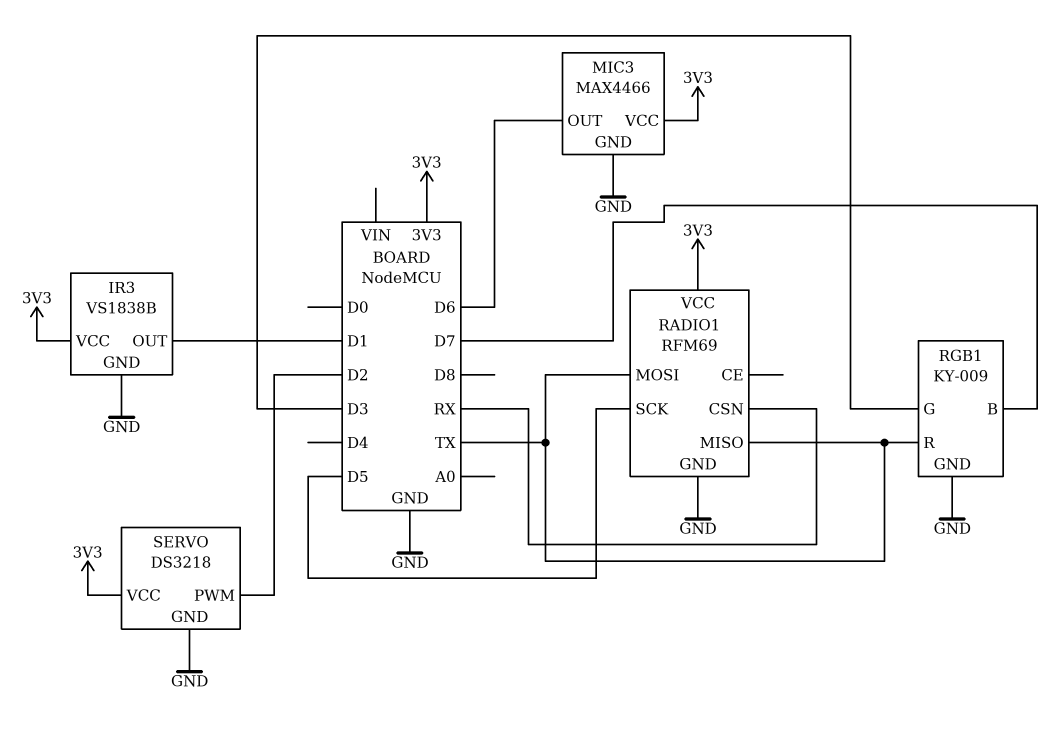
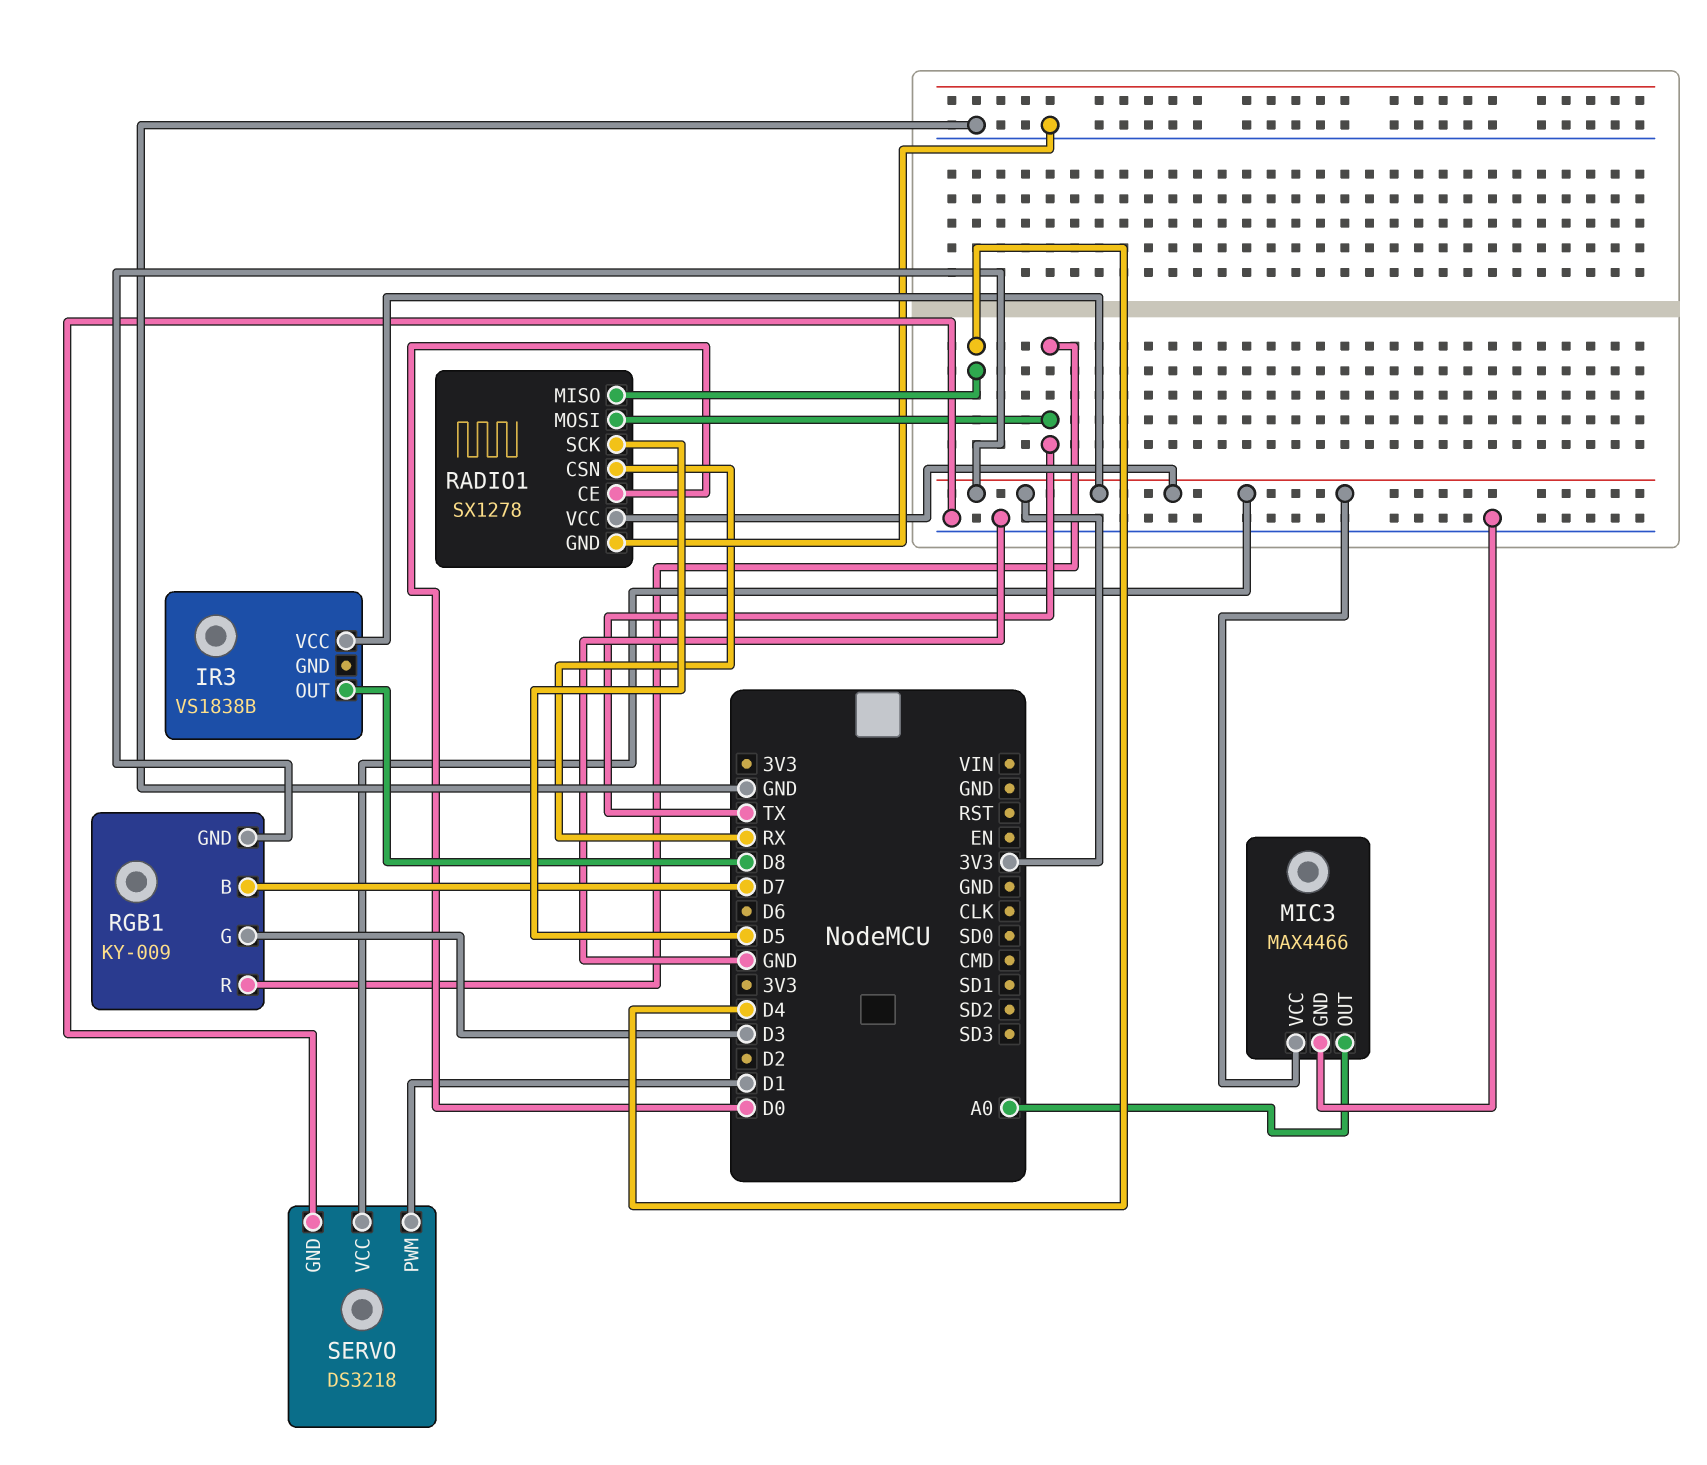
IR3 pin GND: GND -> none
IR3 pin OUT: D1 -> D8
MIC3 pin OUT: D6 -> A0
RADIO1: RFM69 -> SX1278
RADIO1 pin CE: none -> D0
RADIO1 pin MISO: TX -> D4
RGB1 pin GND: GND -> 3V3
SERVO pin PWM: D2 -> D1

